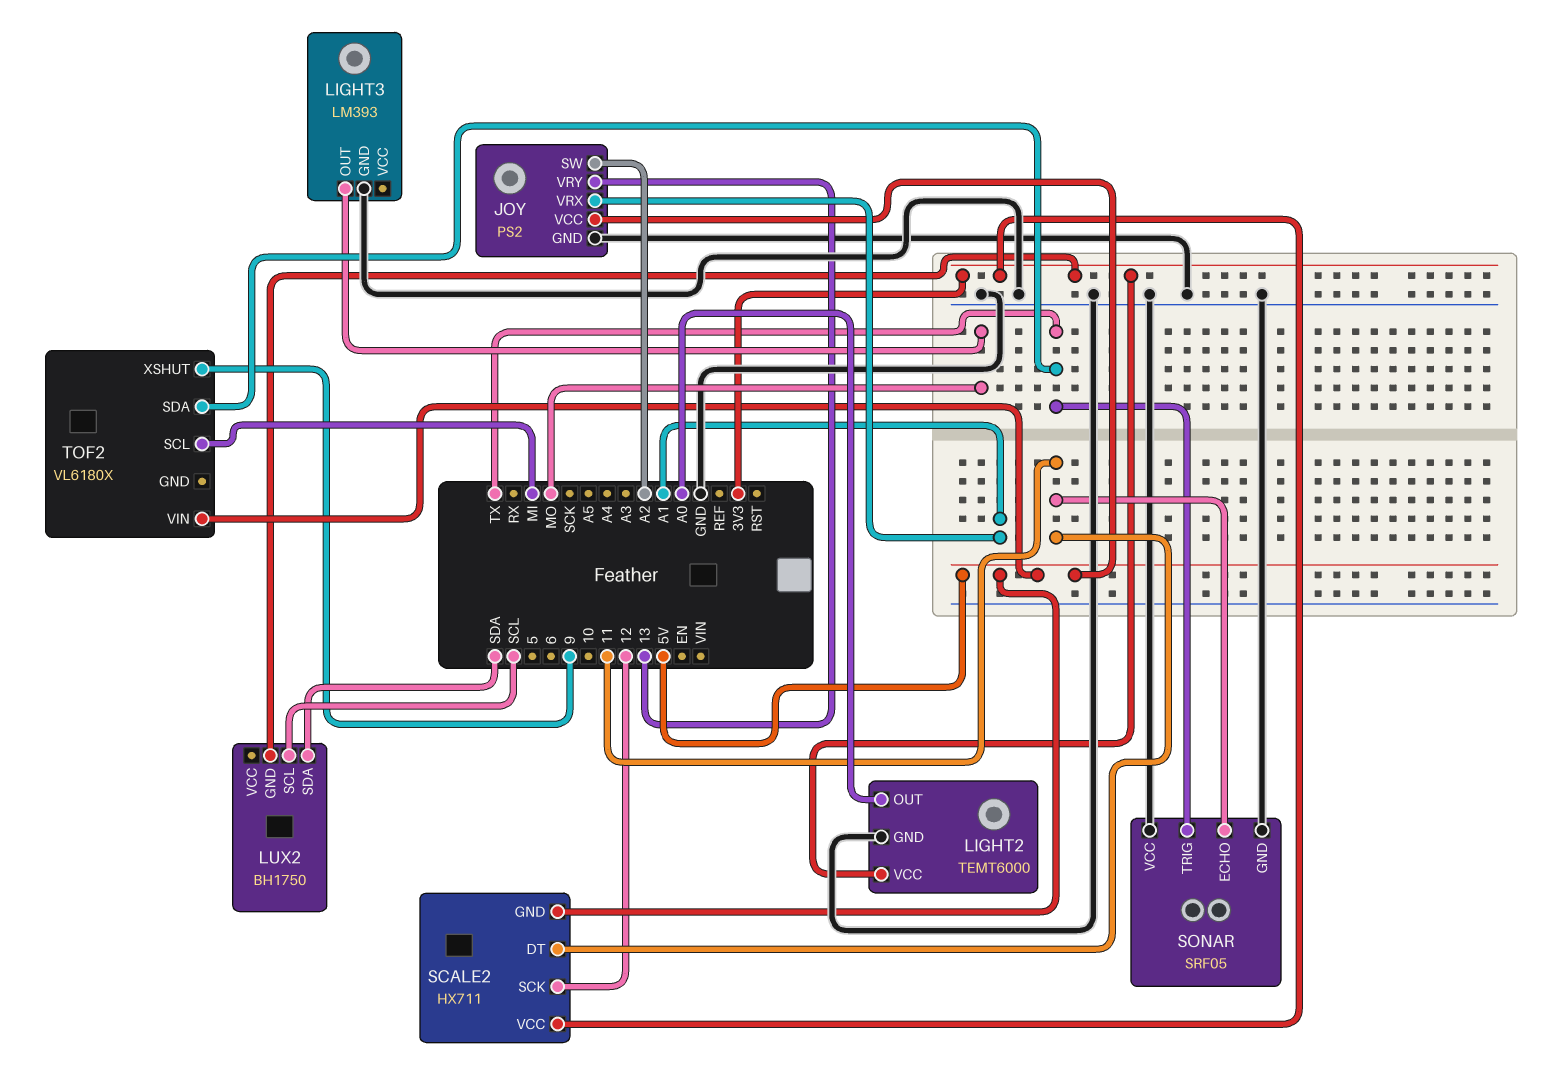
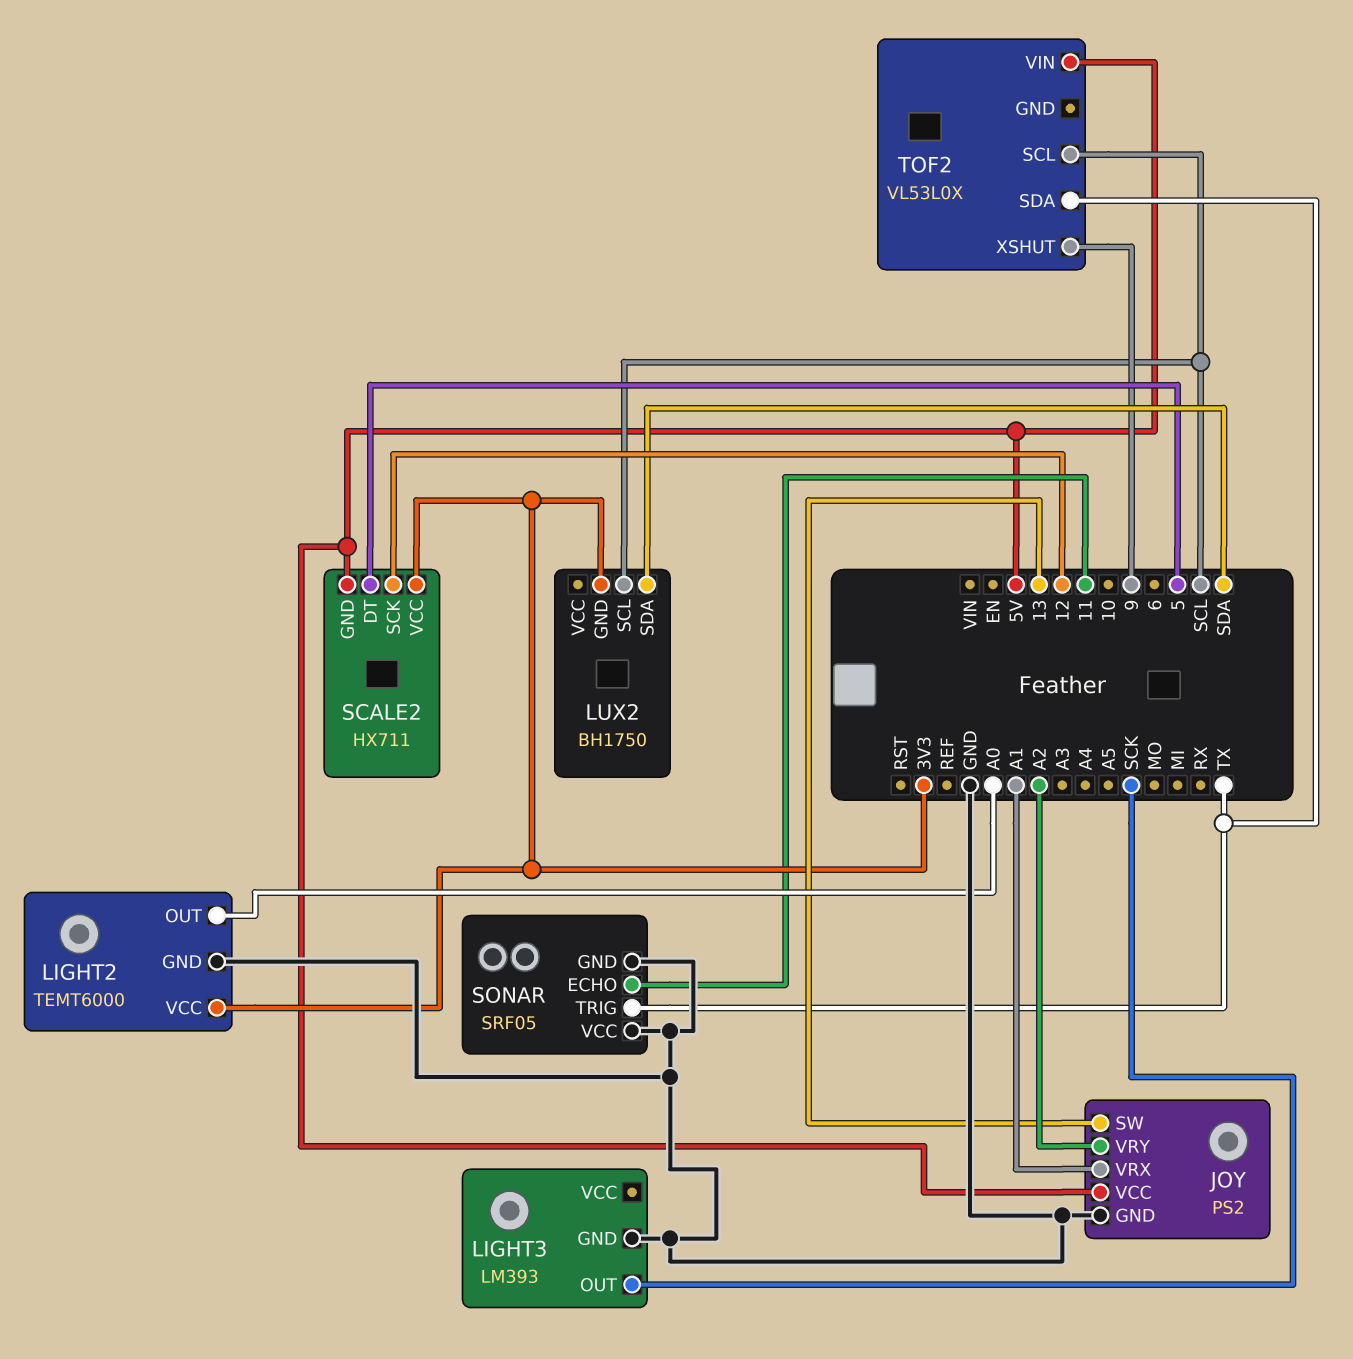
JOY pin SW: A2 -> 13
JOY pin VRY: 13 -> A2
LIGHT3 pin OUT: MO -> SCK
SCALE2 pin DT: 11 -> 5
TOF2: VL6180X -> VL53L0X
TOF2 pin SCL: MI -> SCL

